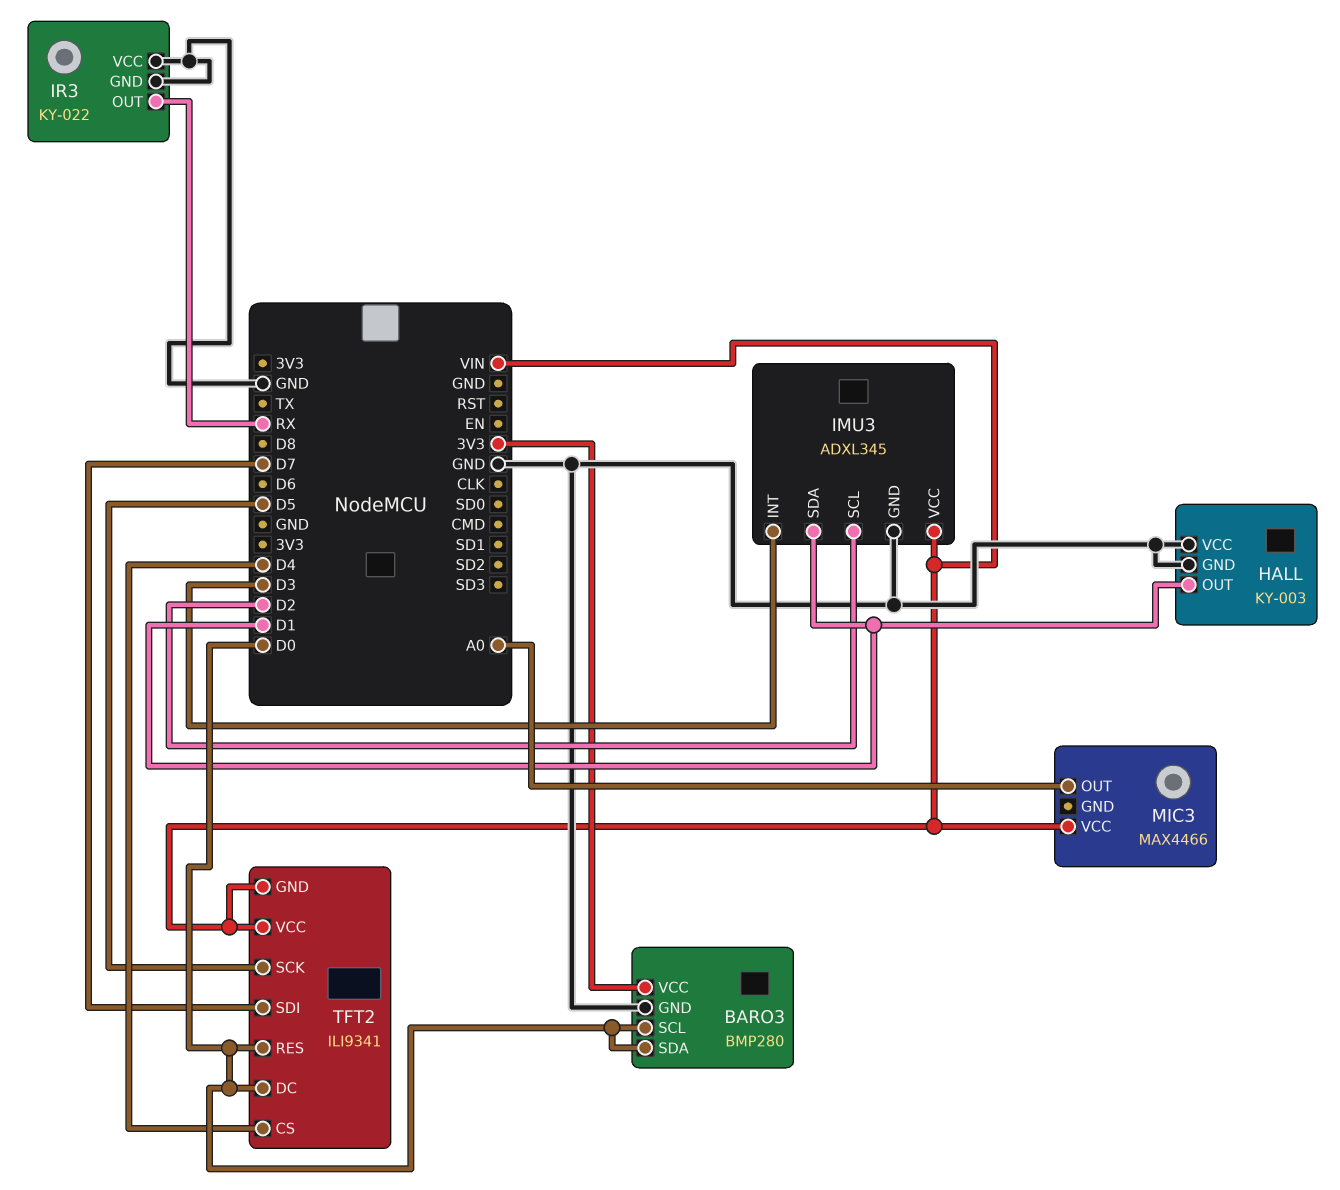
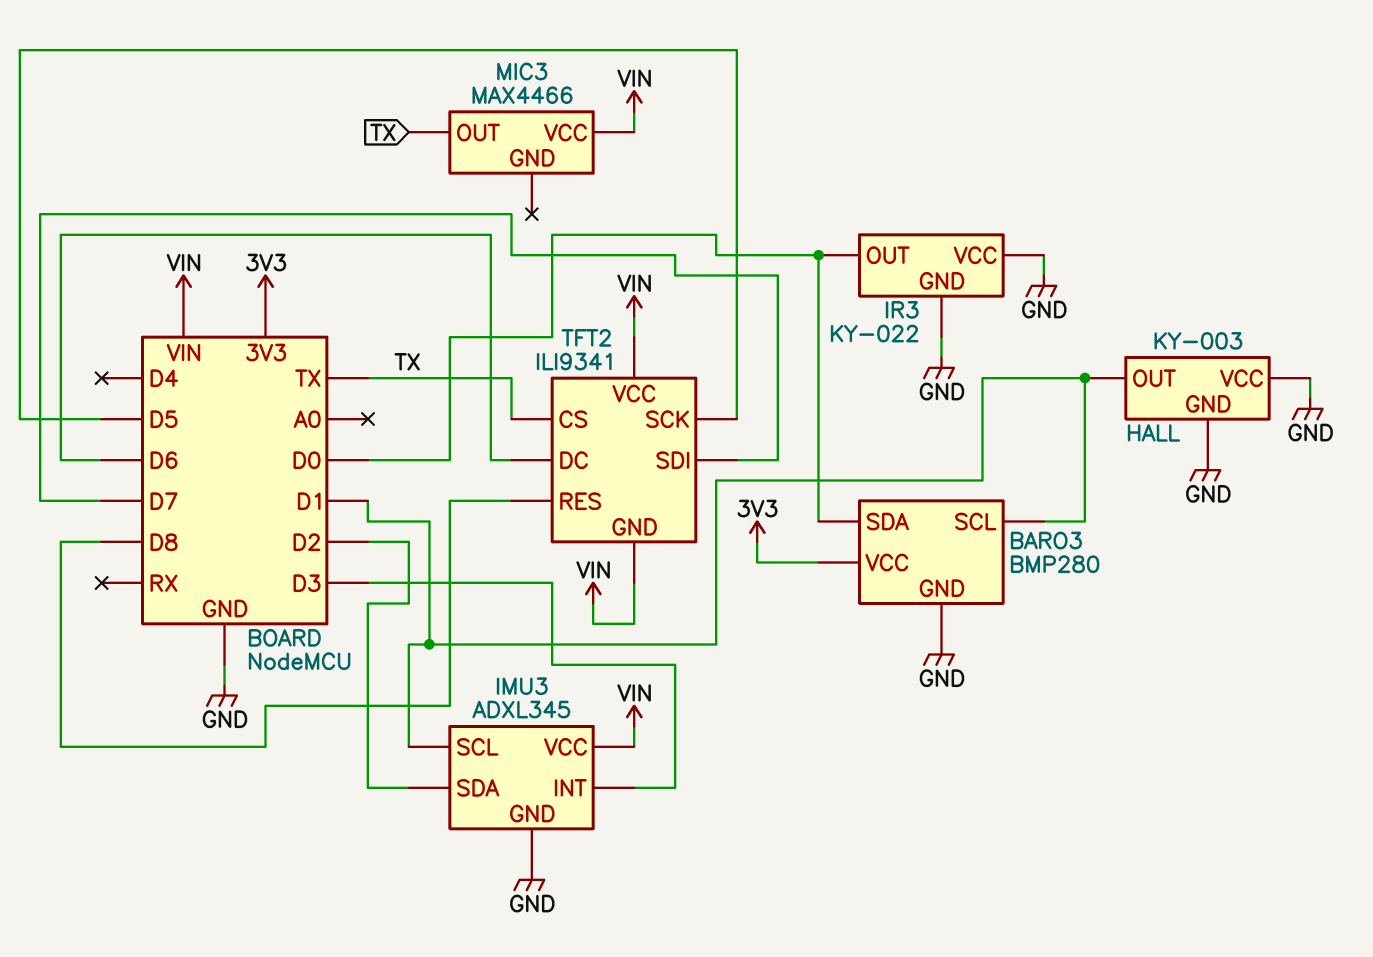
BARO3 pin SCL: D0 -> D1
IMU3 pin SCL: D2 -> D1
IMU3 pin SDA: D1 -> D2
IR3 pin OUT: RX -> D0
MIC3 pin OUT: A0 -> TX
TFT2 pin CS: D4 -> TX
TFT2 pin DC: D0 -> D6
TFT2 pin RES: D0 -> D8

